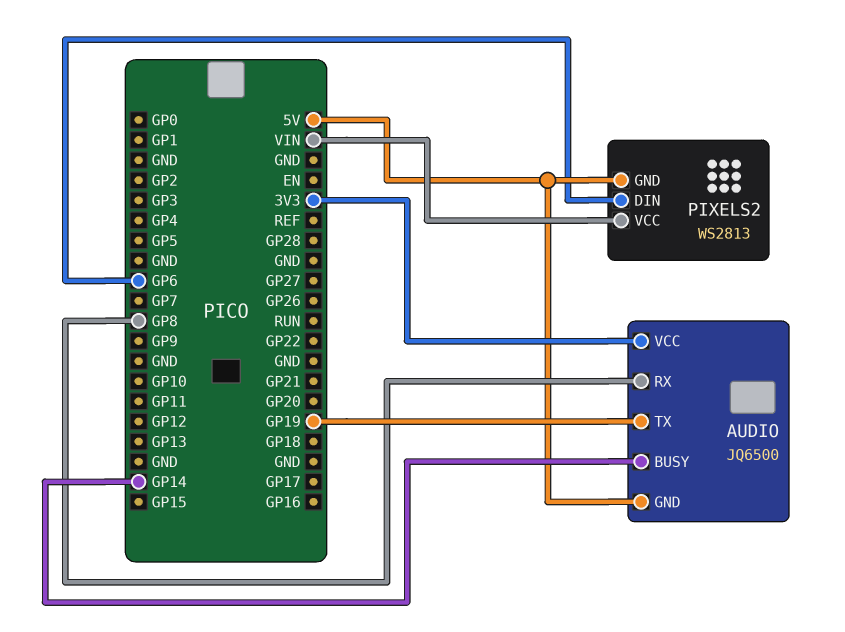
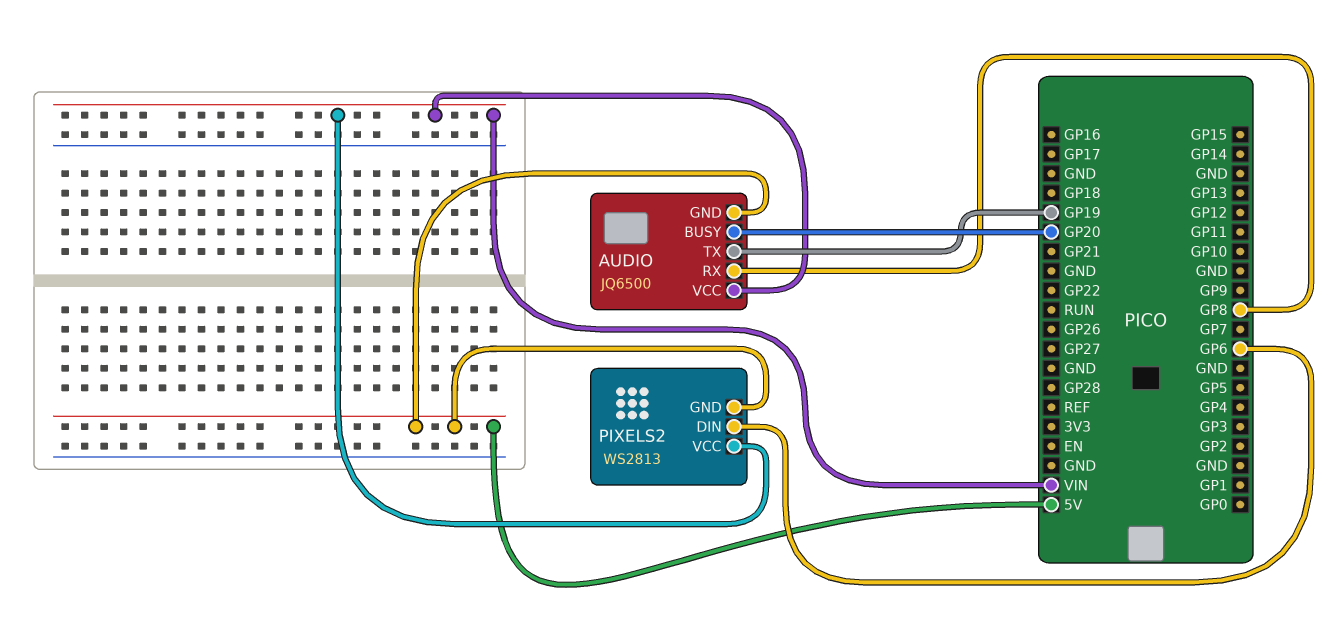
AUDIO pin BUSY: GP14 -> GP20
AUDIO pin VCC: 3V3 -> VIN

